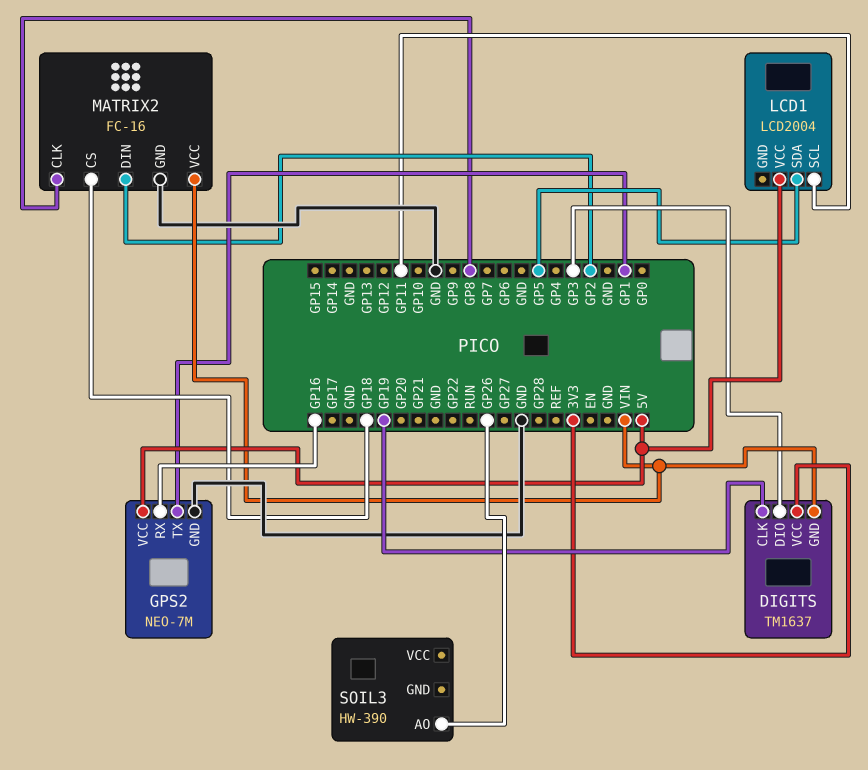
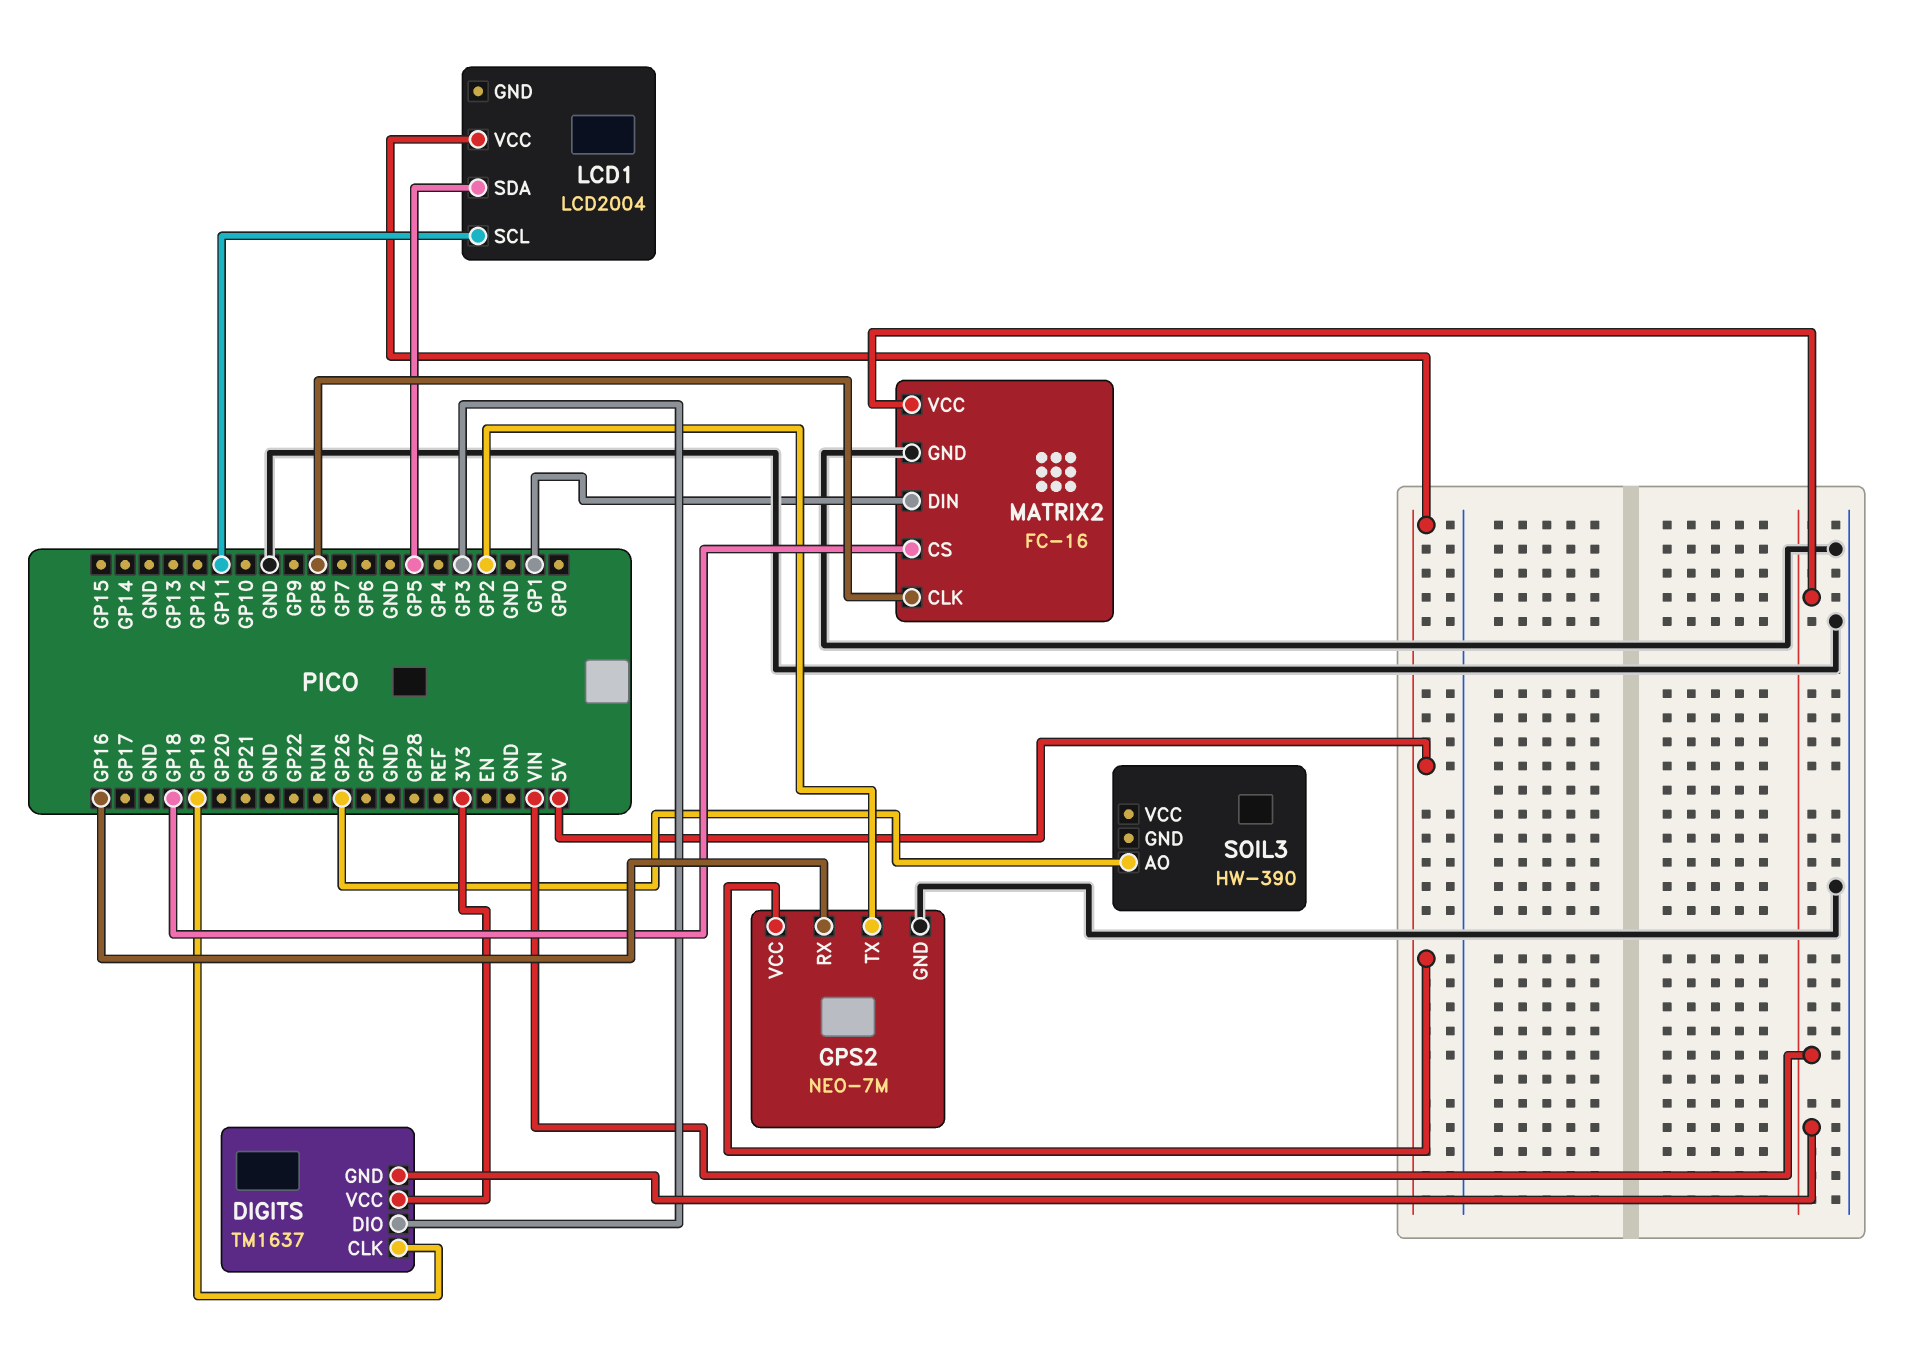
GPS2 pin TX: GP1 -> GP2
MATRIX2 pin DIN: GP2 -> GP1

